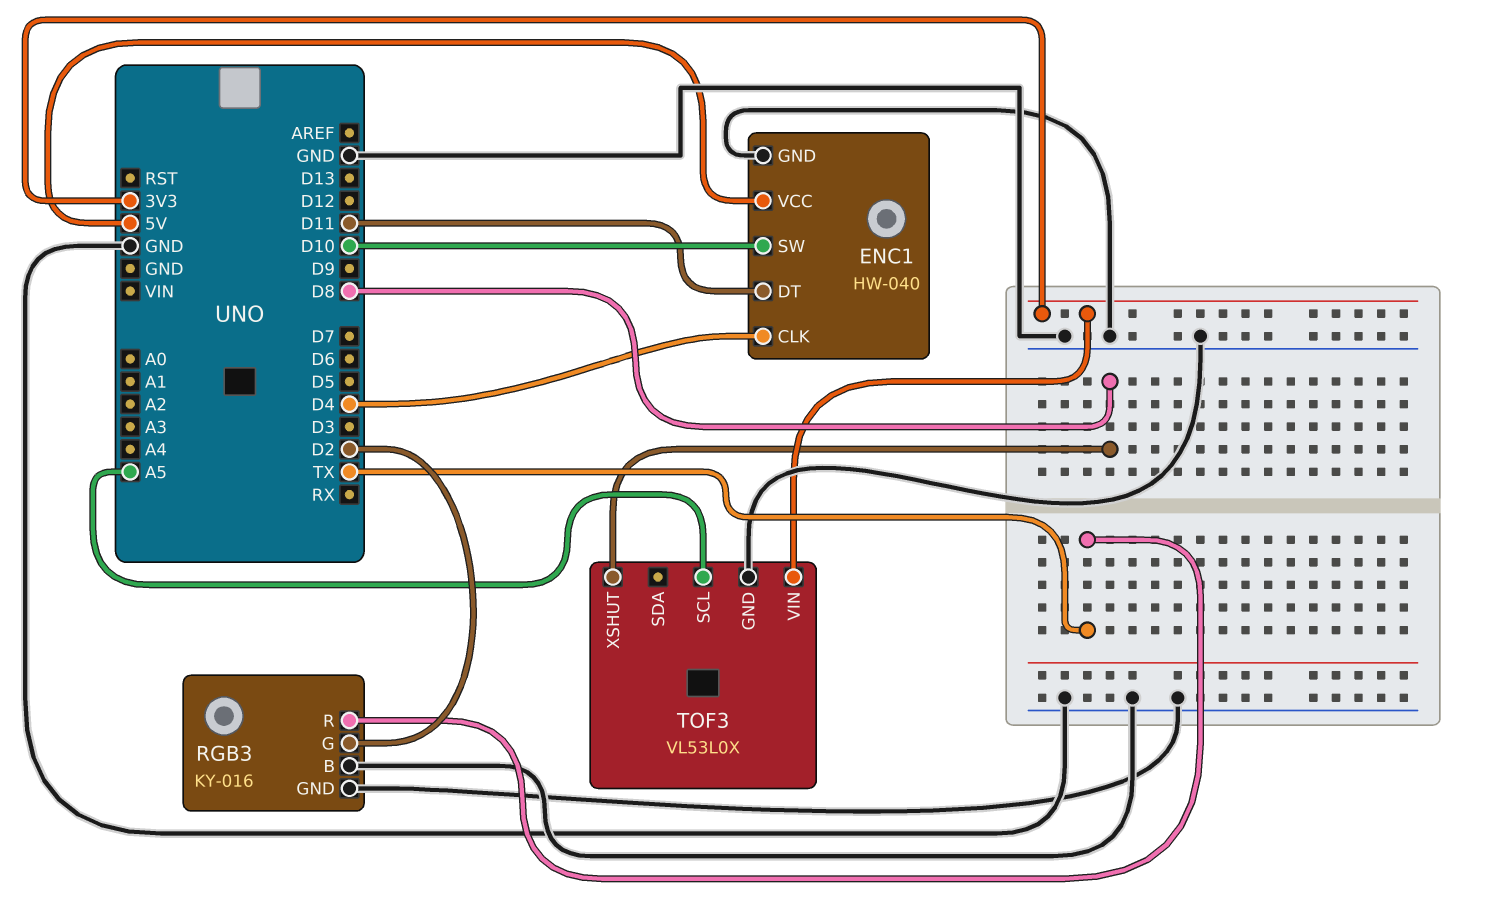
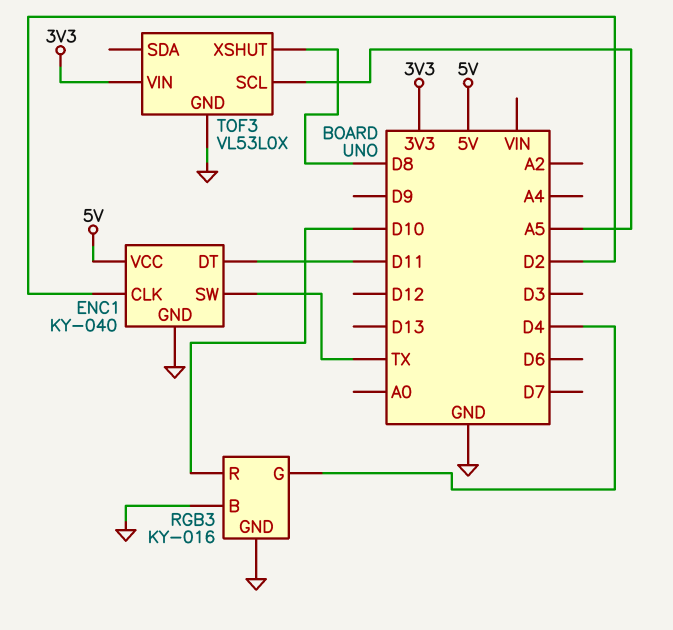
ENC1: HW-040 -> KY-040
ENC1 pin CLK: D4 -> D2
ENC1 pin SW: D10 -> TX
RGB3 pin G: D2 -> D4
RGB3 pin R: TX -> D10

